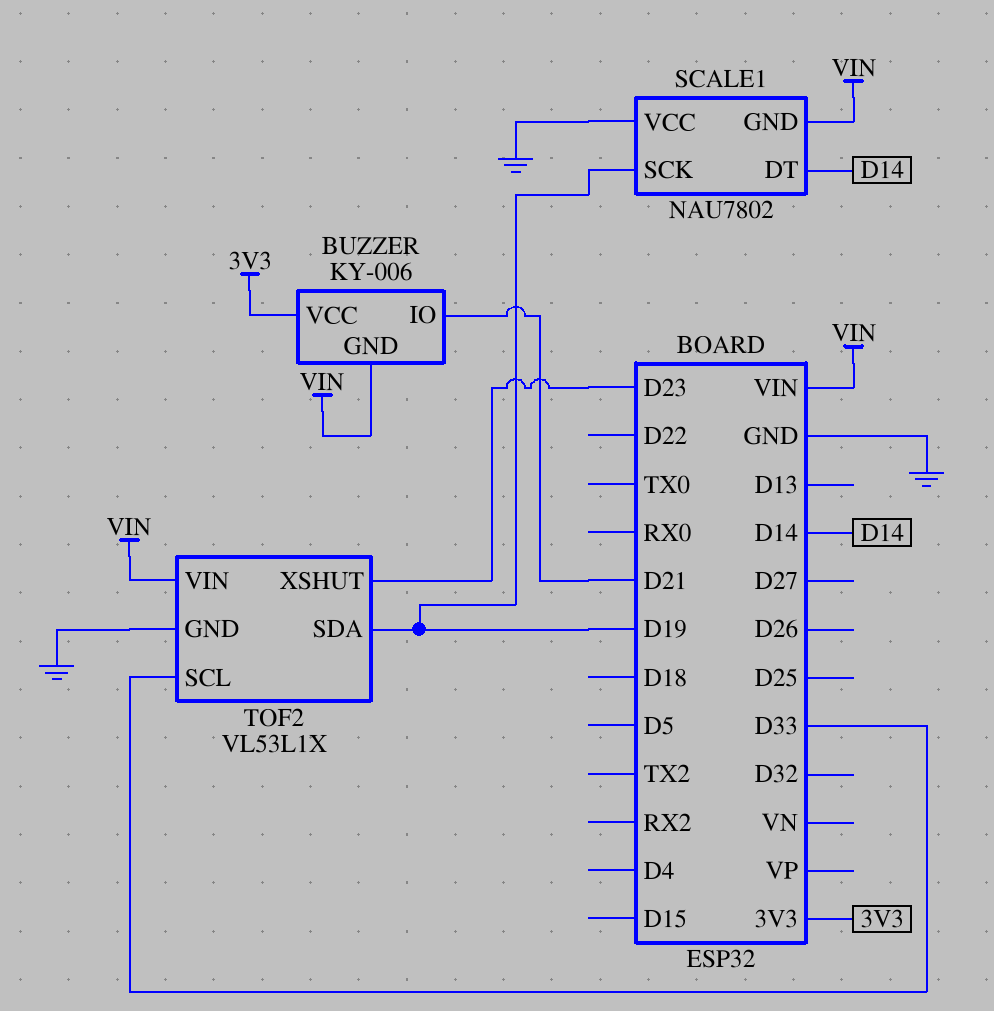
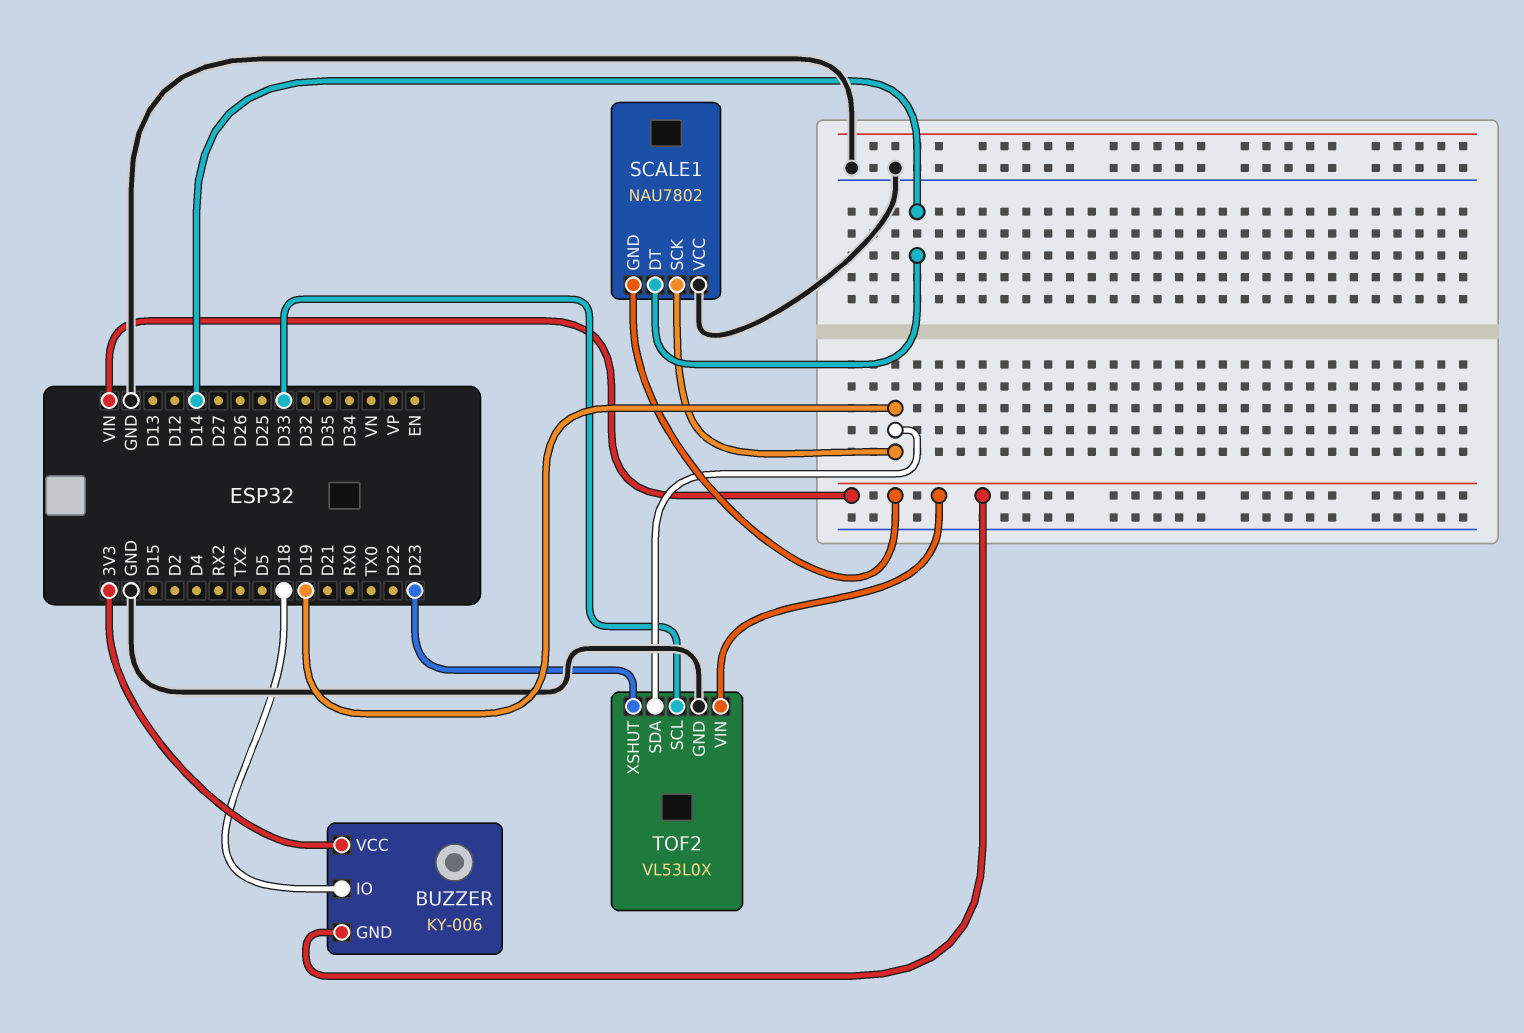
BUZZER pin IO: D21 -> D18
TOF2: VL53L1X -> VL53L0X

